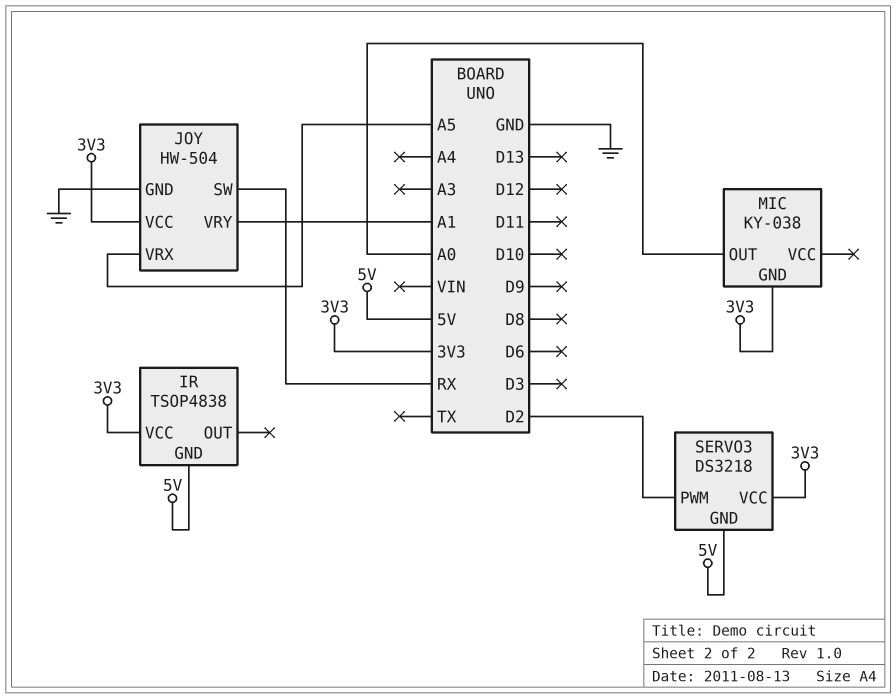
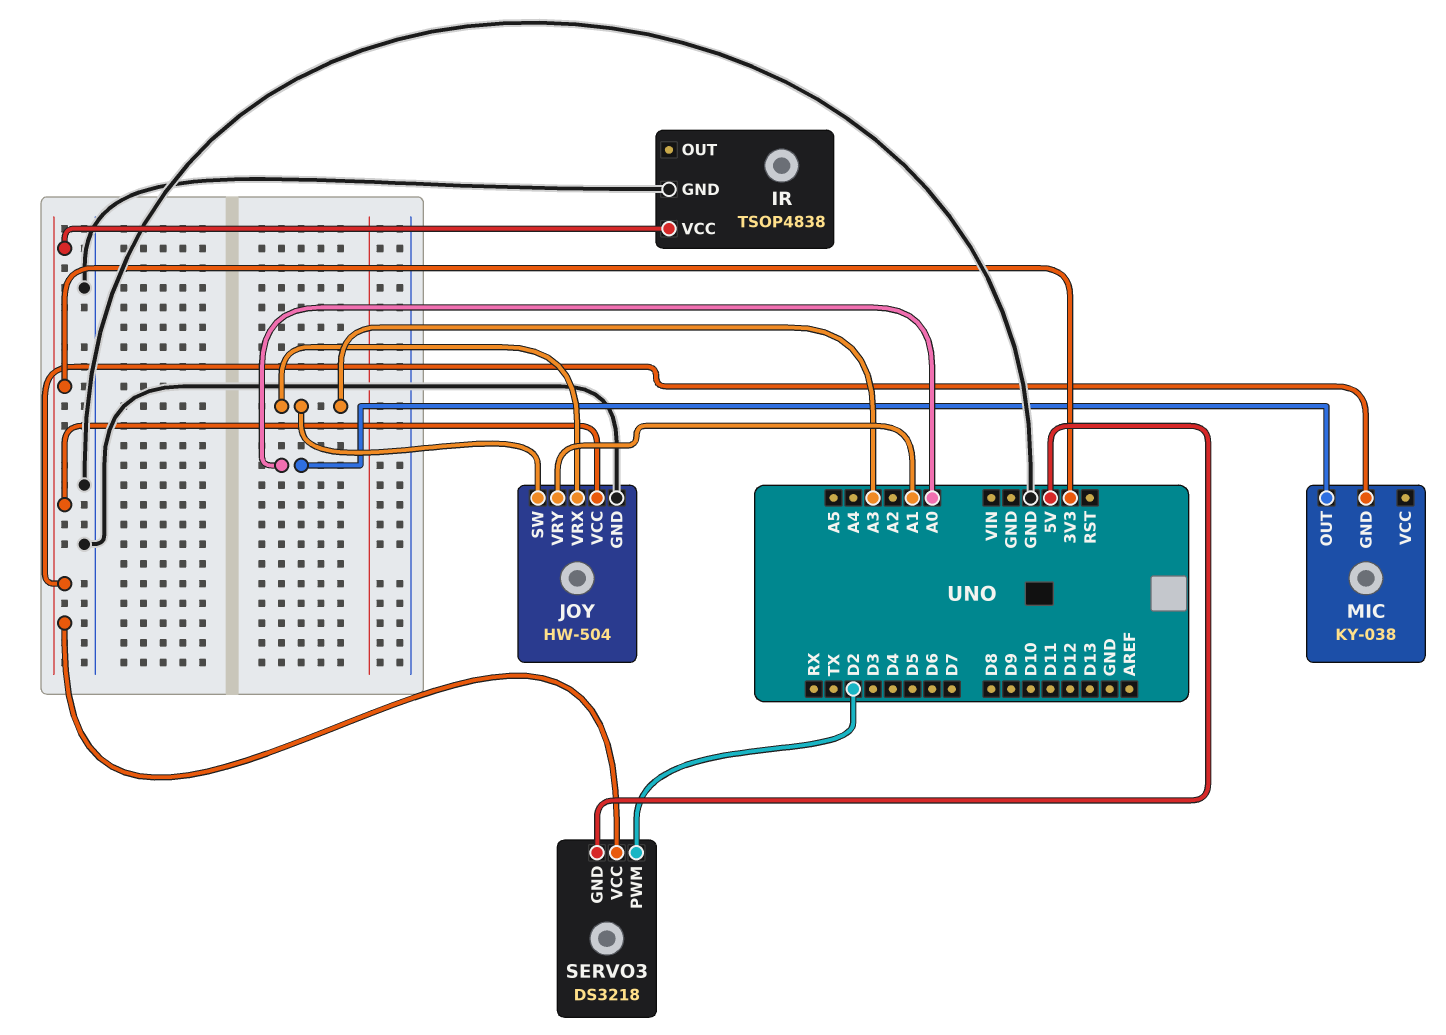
IR pin GND: 5V -> GND
JOY pin SW: RX -> A3
JOY pin VRX: A5 -> A3

